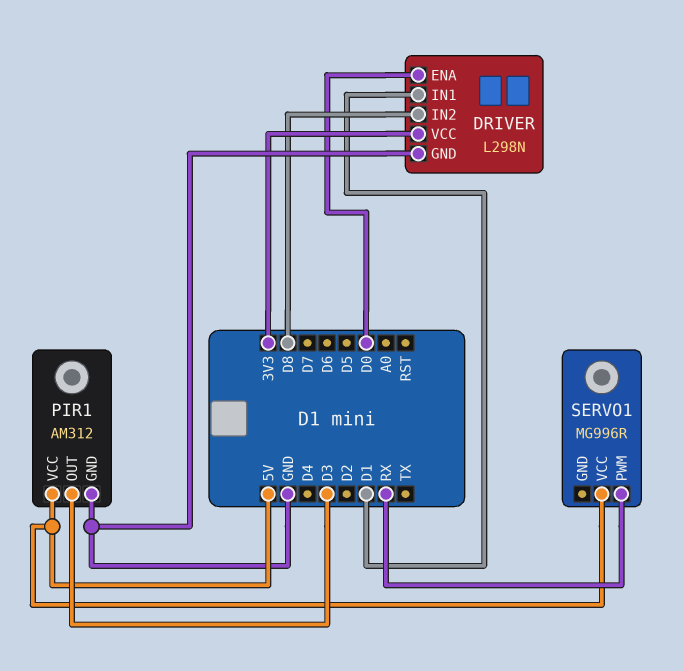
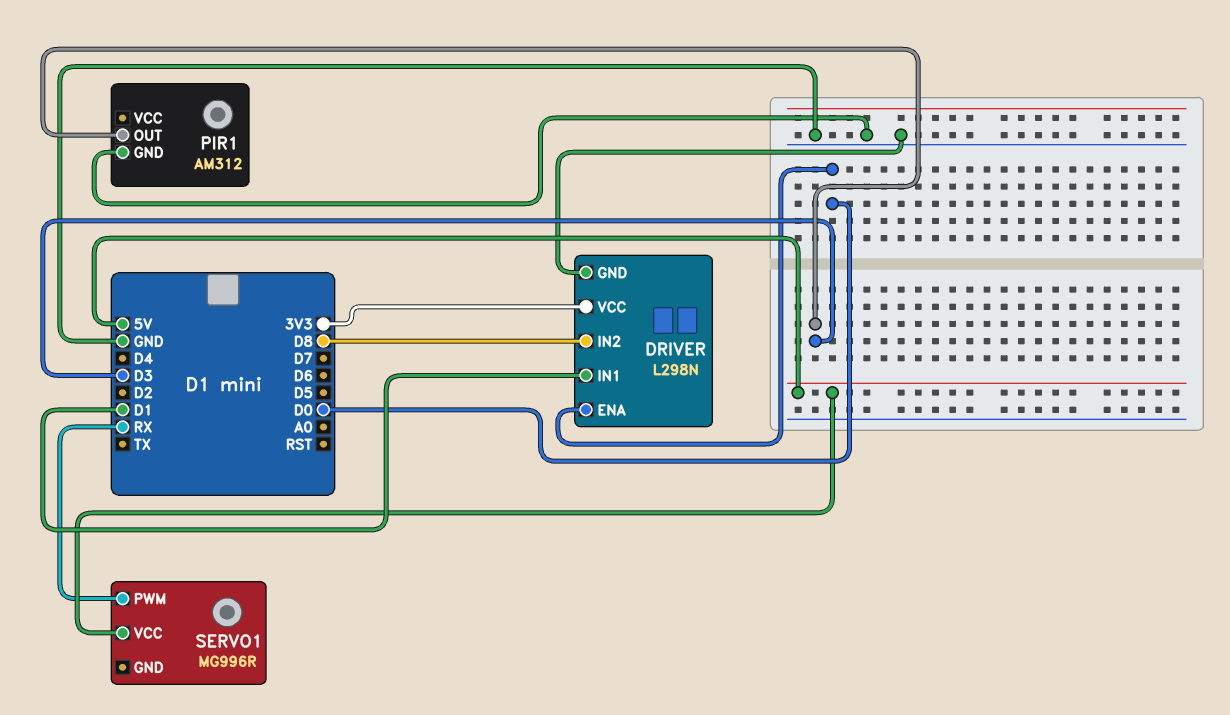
PIR1 pin VCC: 5V -> none

